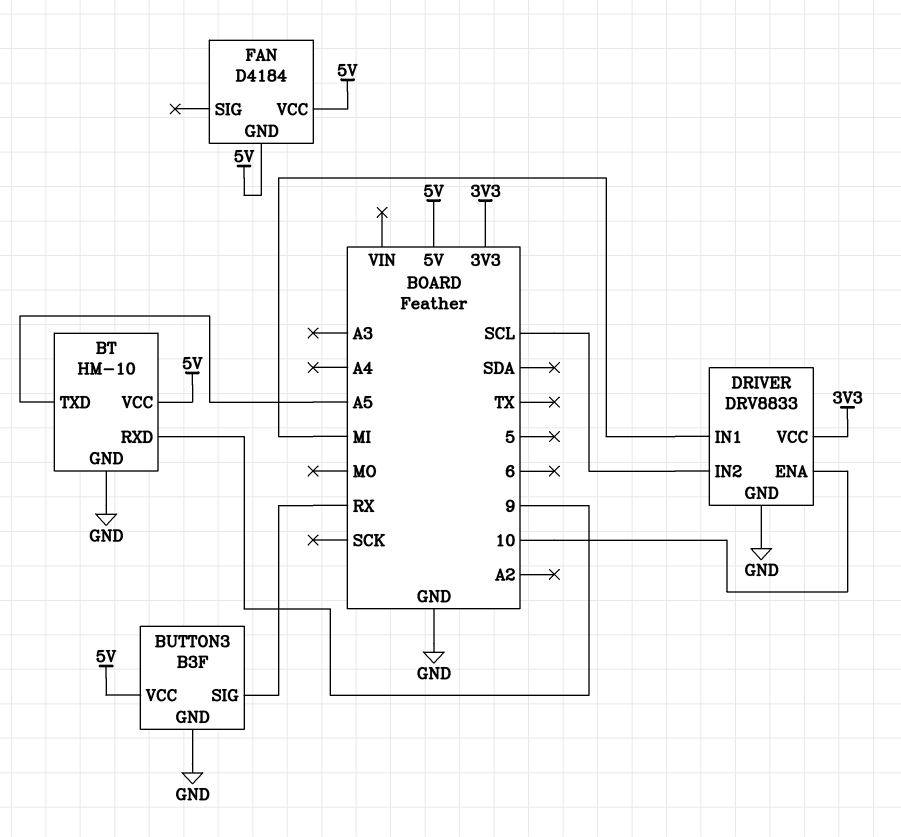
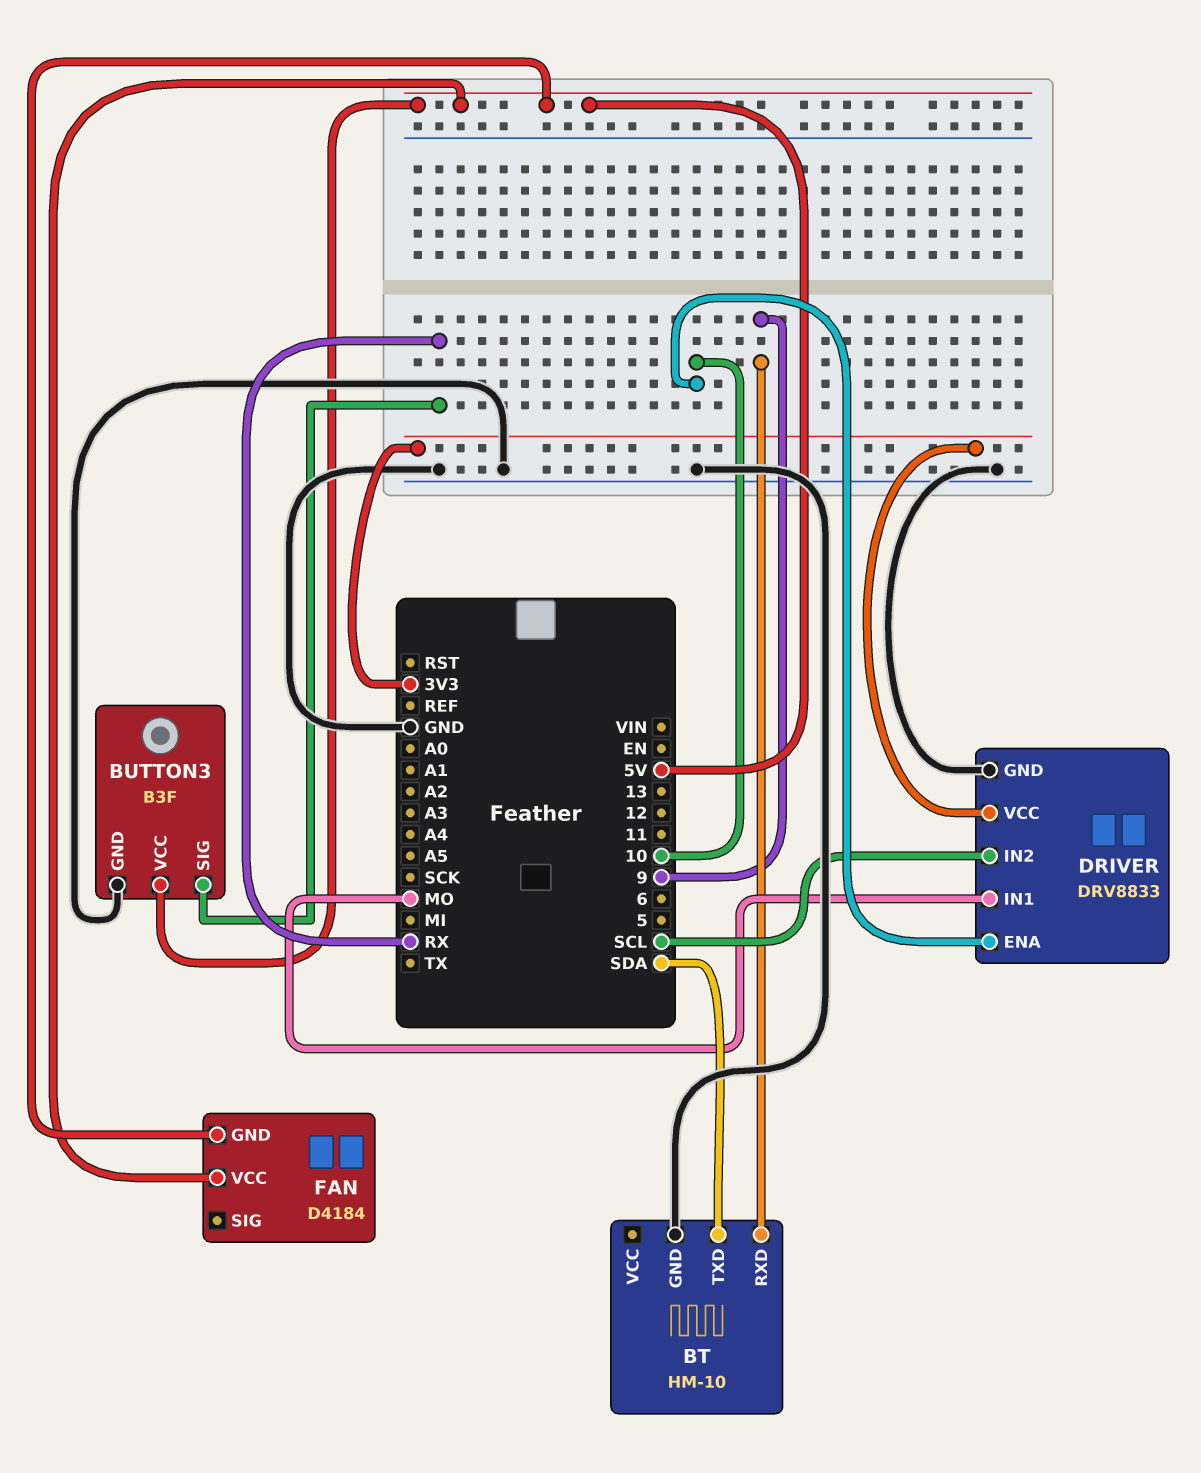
BT pin TXD: A5 -> SDA
BT pin VCC: 5V -> none
DRIVER pin IN1: MI -> MO

